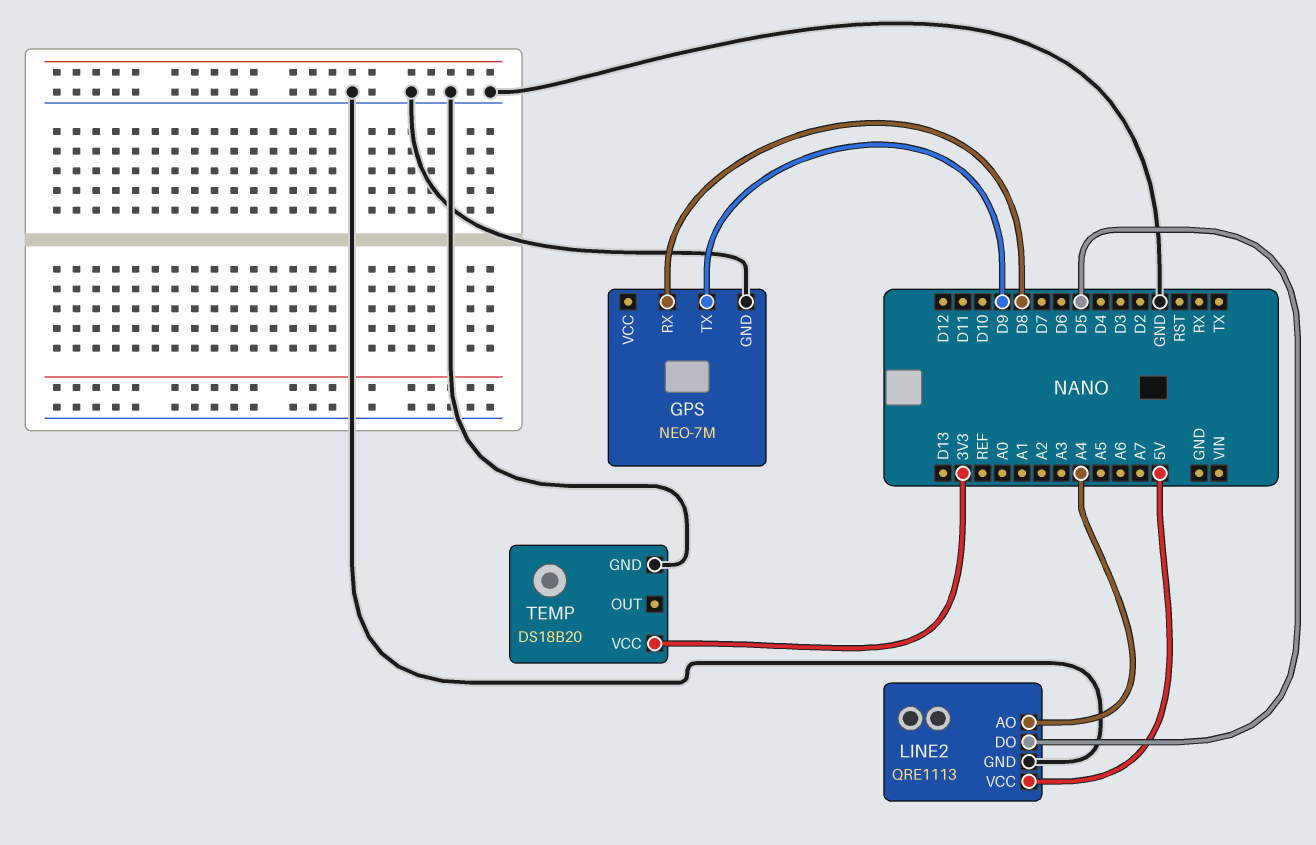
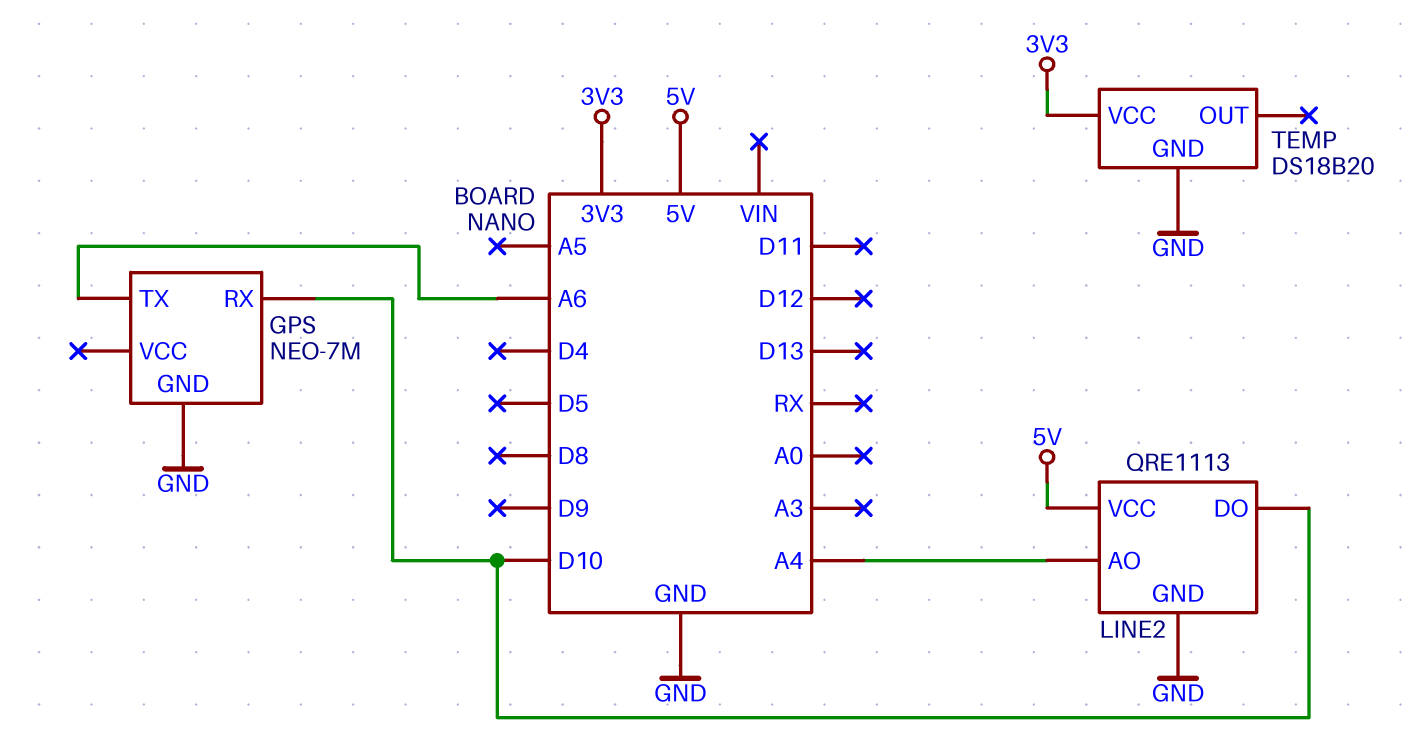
GPS pin RX: D8 -> D10
GPS pin TX: D9 -> A6
LINE2 pin DO: D5 -> D10

